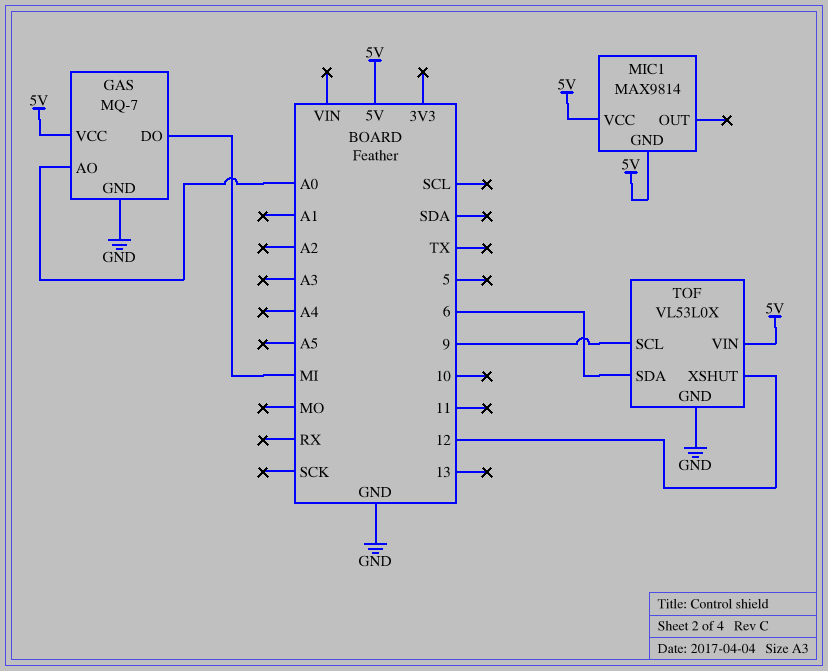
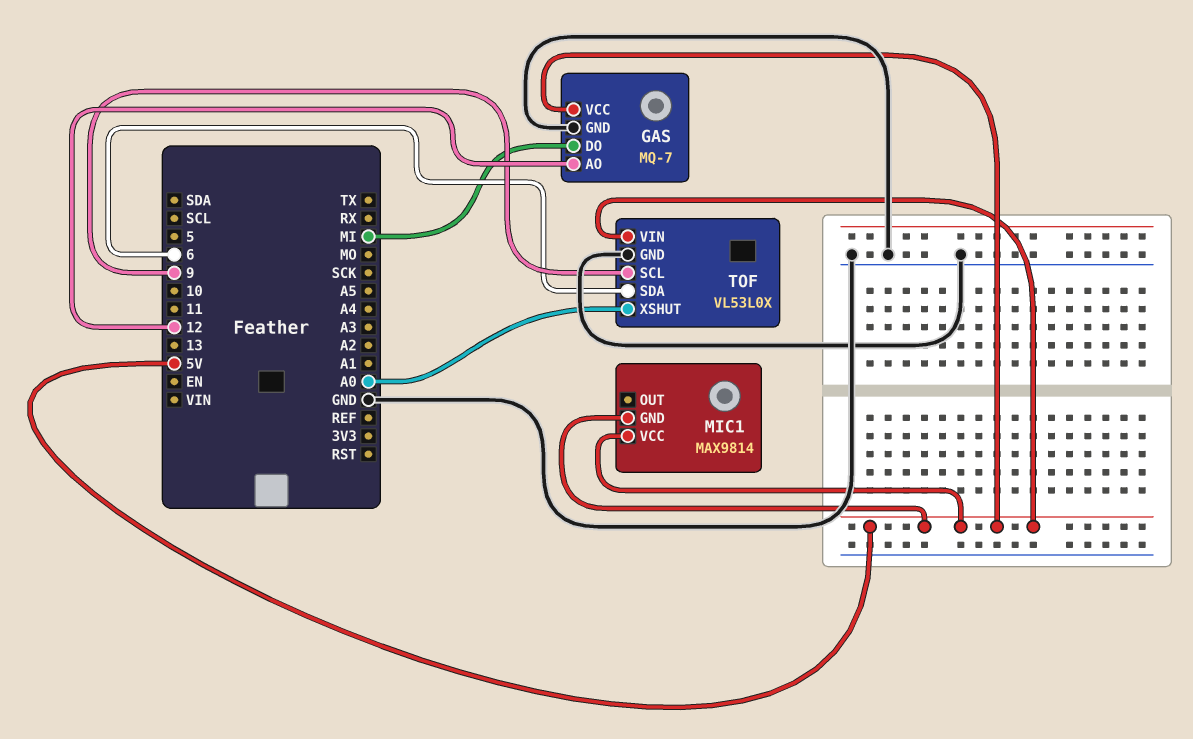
GAS pin AO: A0 -> 12
TOF pin XSHUT: 12 -> A0

